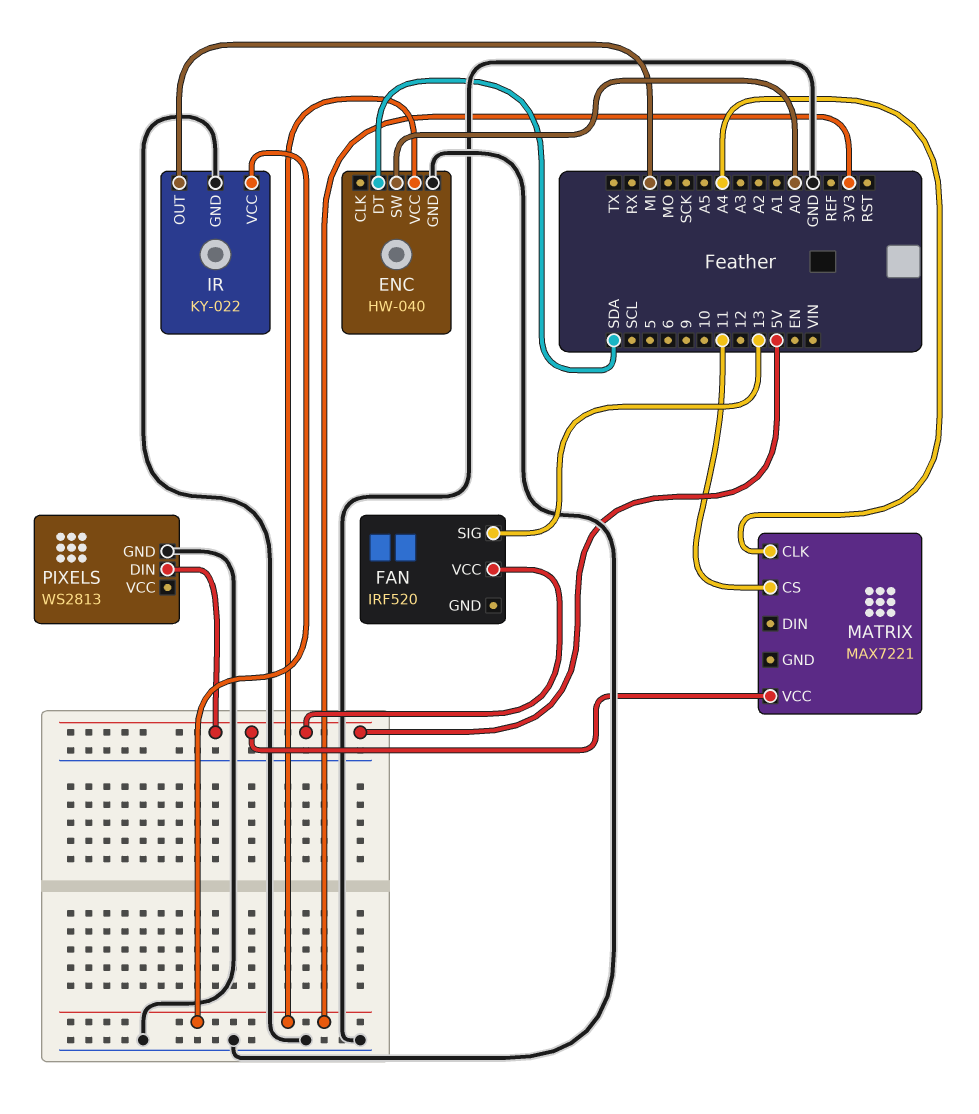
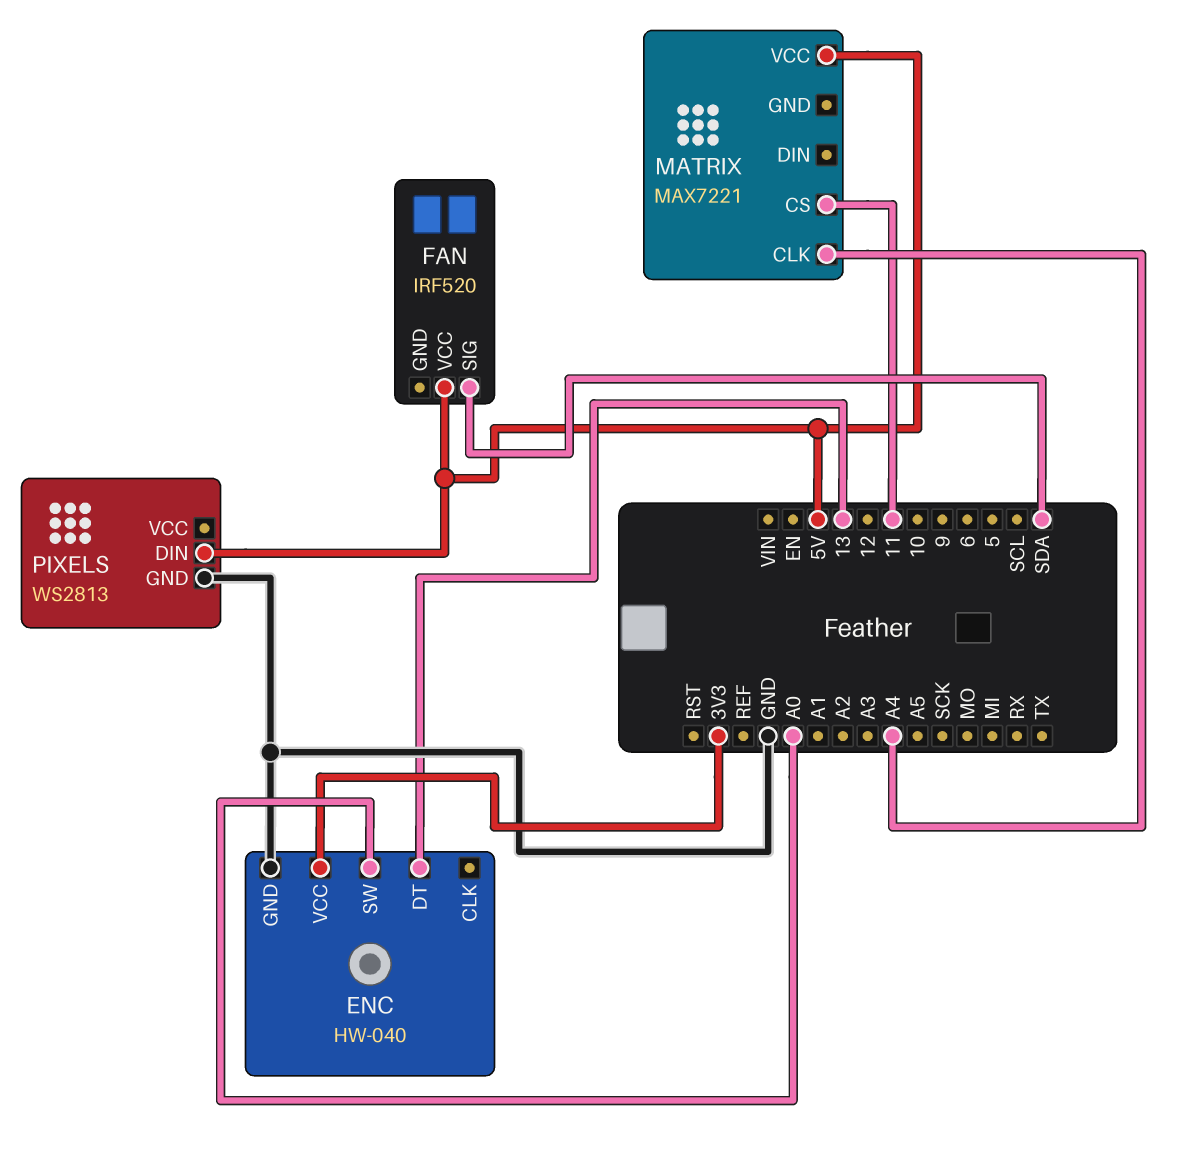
ENC pin DT: SDA -> 13
FAN pin SIG: 13 -> SDA
IR: KY-022 -> none
IR pin GND: GND -> none
IR pin OUT: MI -> none
IR pin VCC: 3V3 -> none

